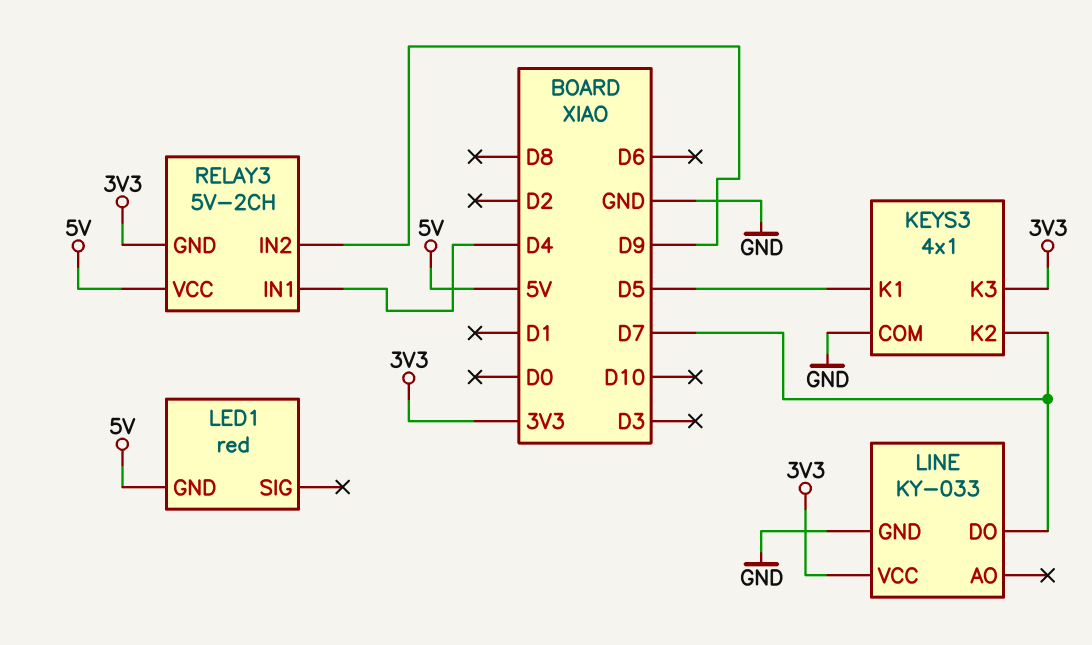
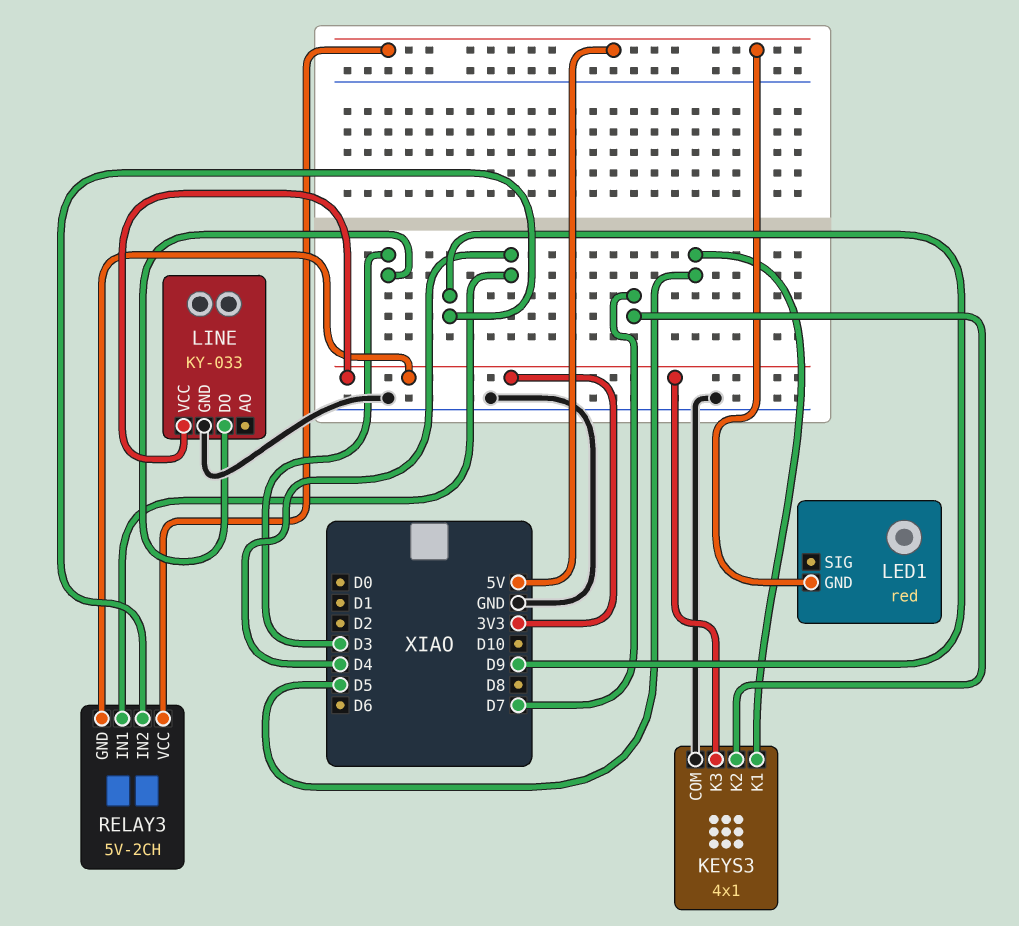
LINE pin DO: D7 -> D3

